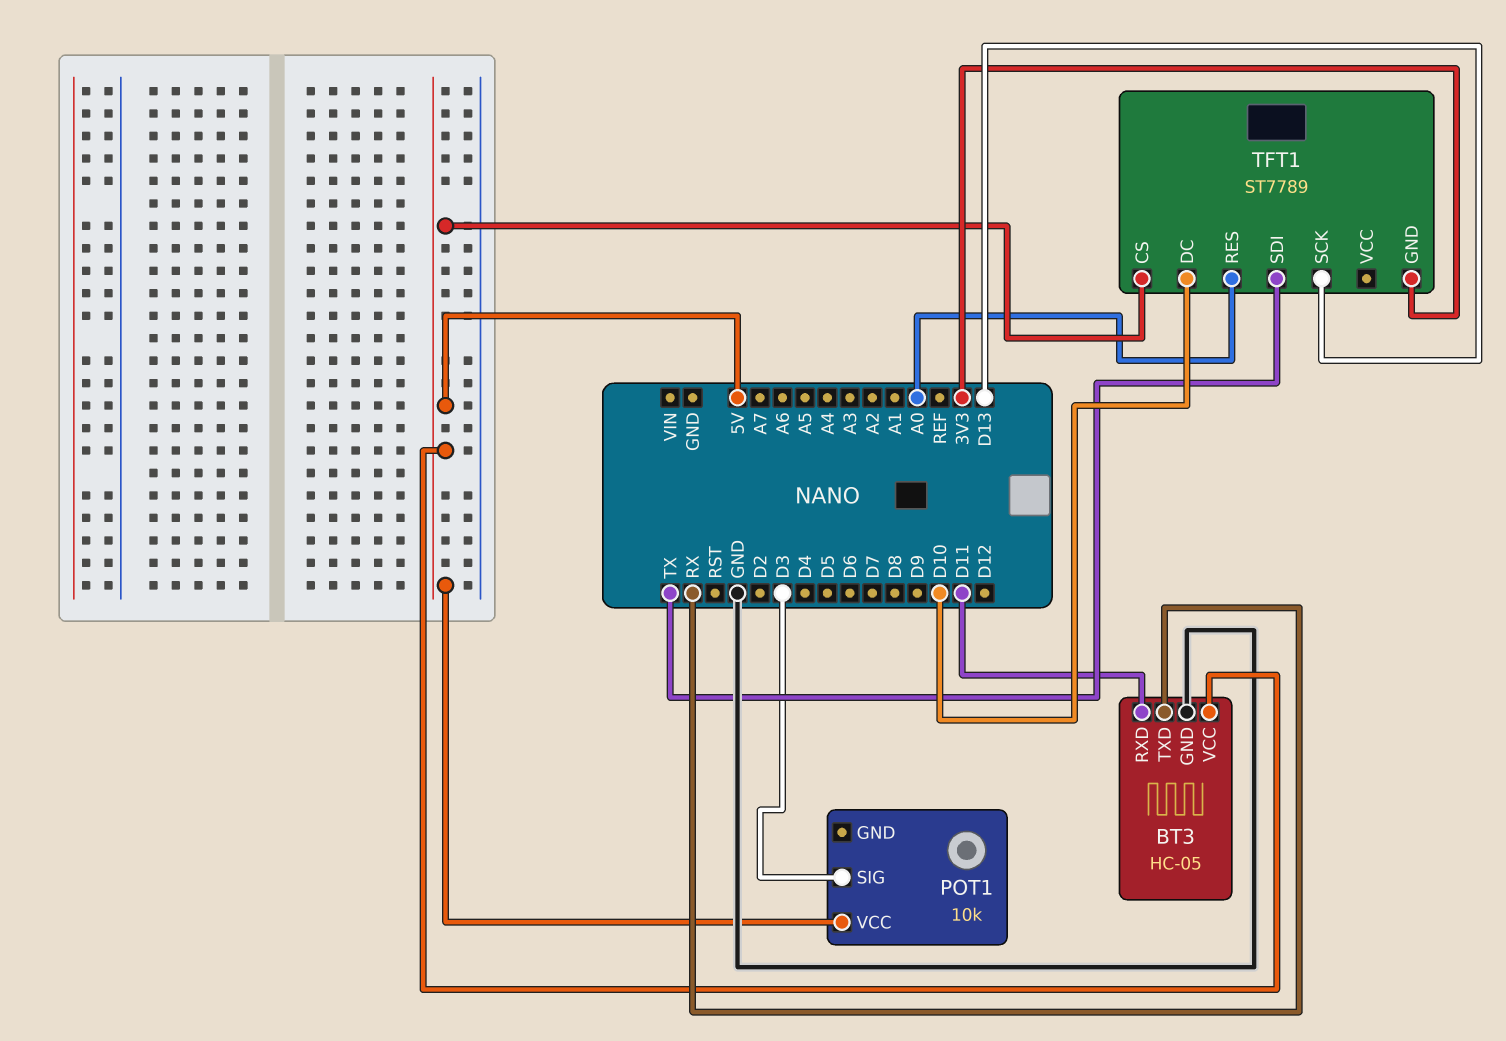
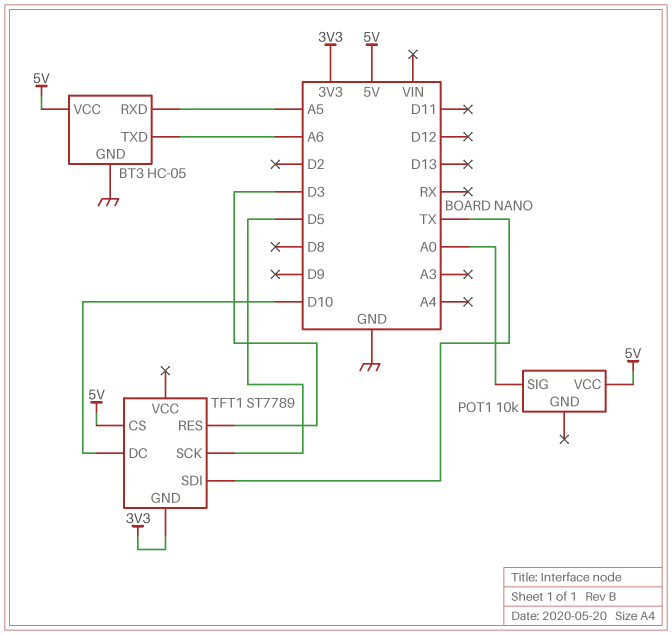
BT3 pin RXD: D11 -> A5
BT3 pin TXD: RX -> A6
POT1 pin SIG: D3 -> A0
TFT1 pin RES: A0 -> D3
TFT1 pin SCK: D13 -> D5

